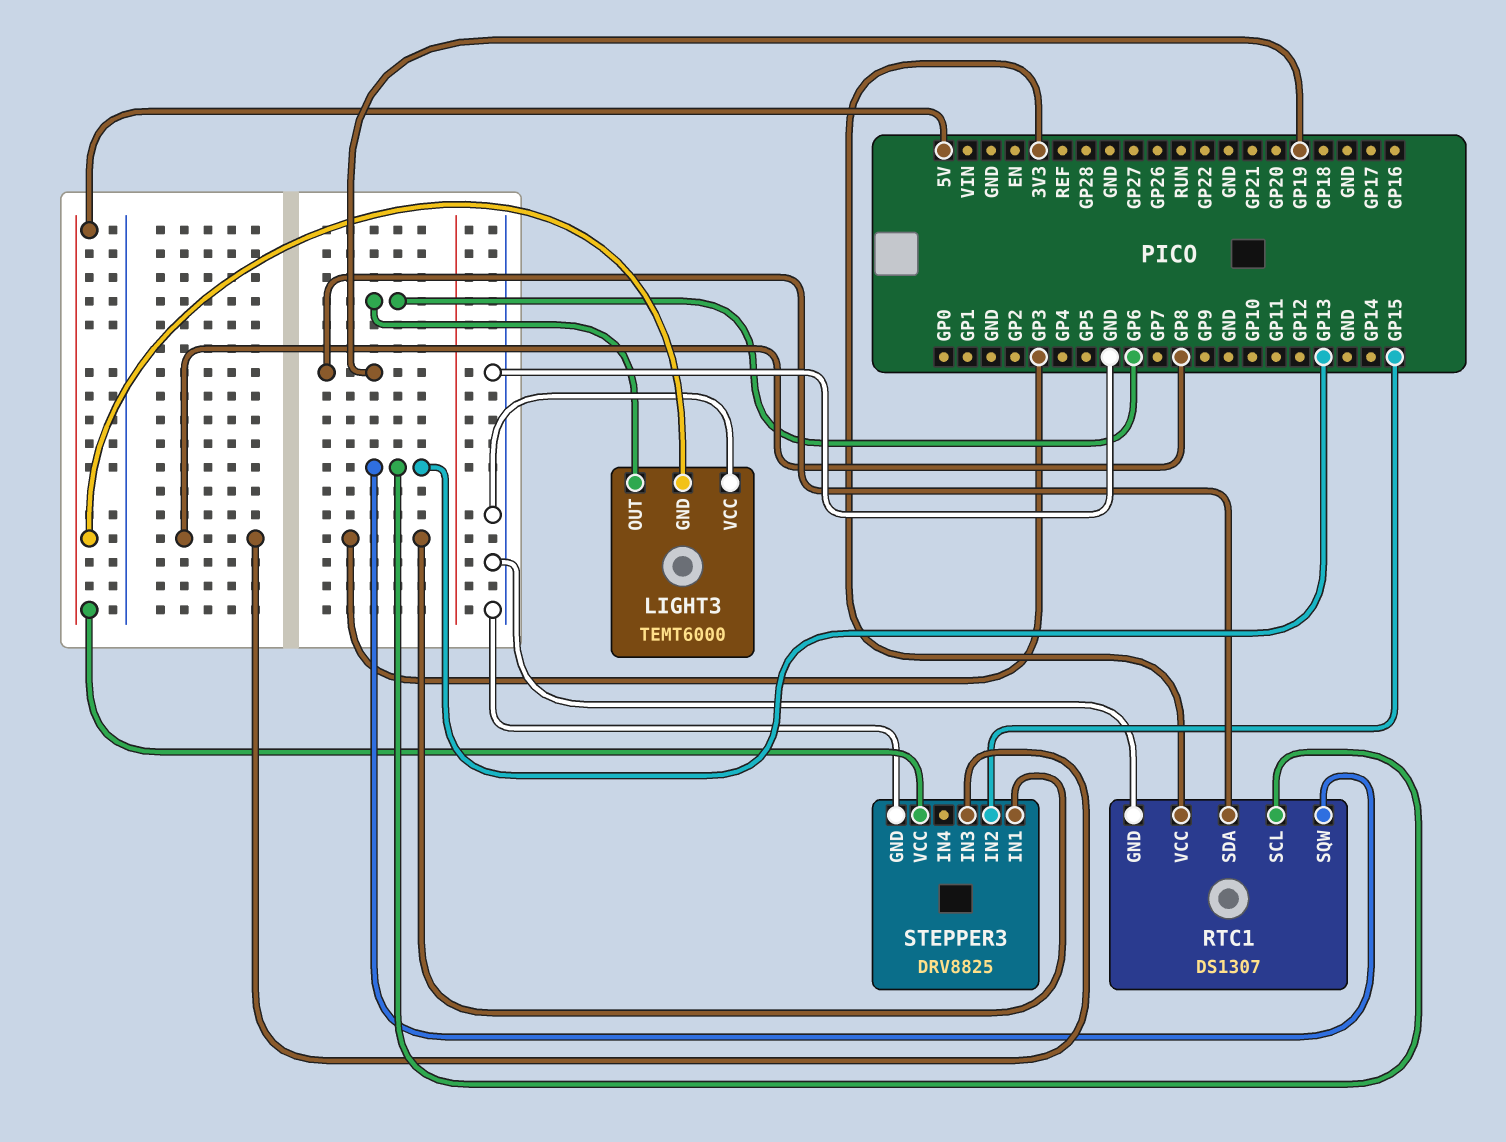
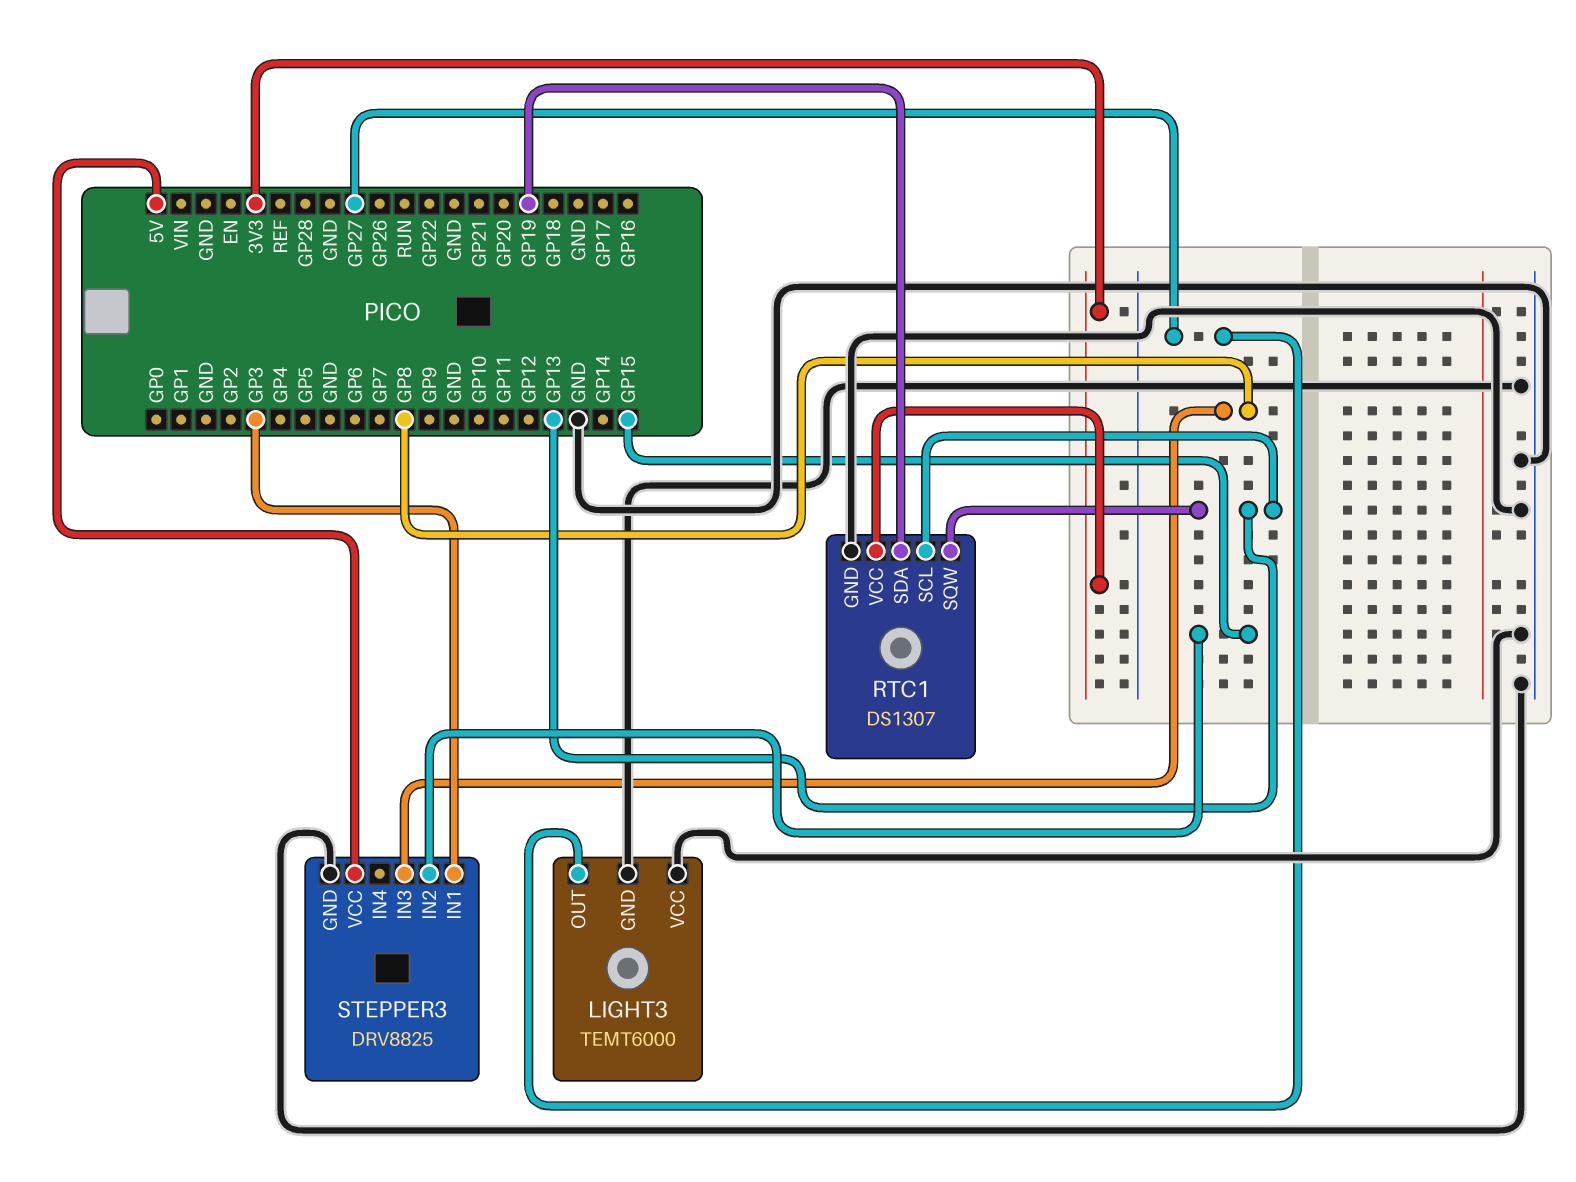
LIGHT3 pin GND: 5V -> GND
LIGHT3 pin OUT: GP6 -> GP27

